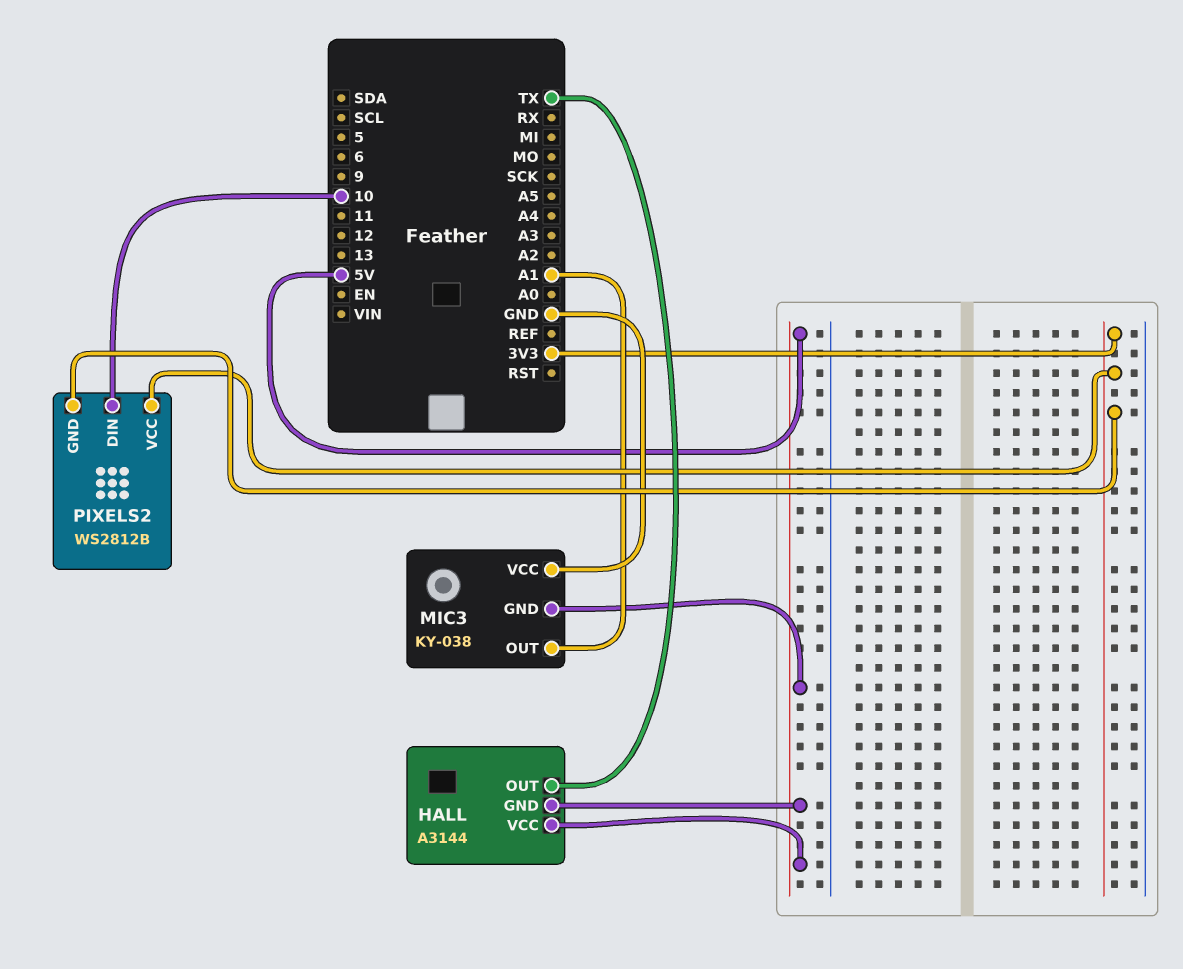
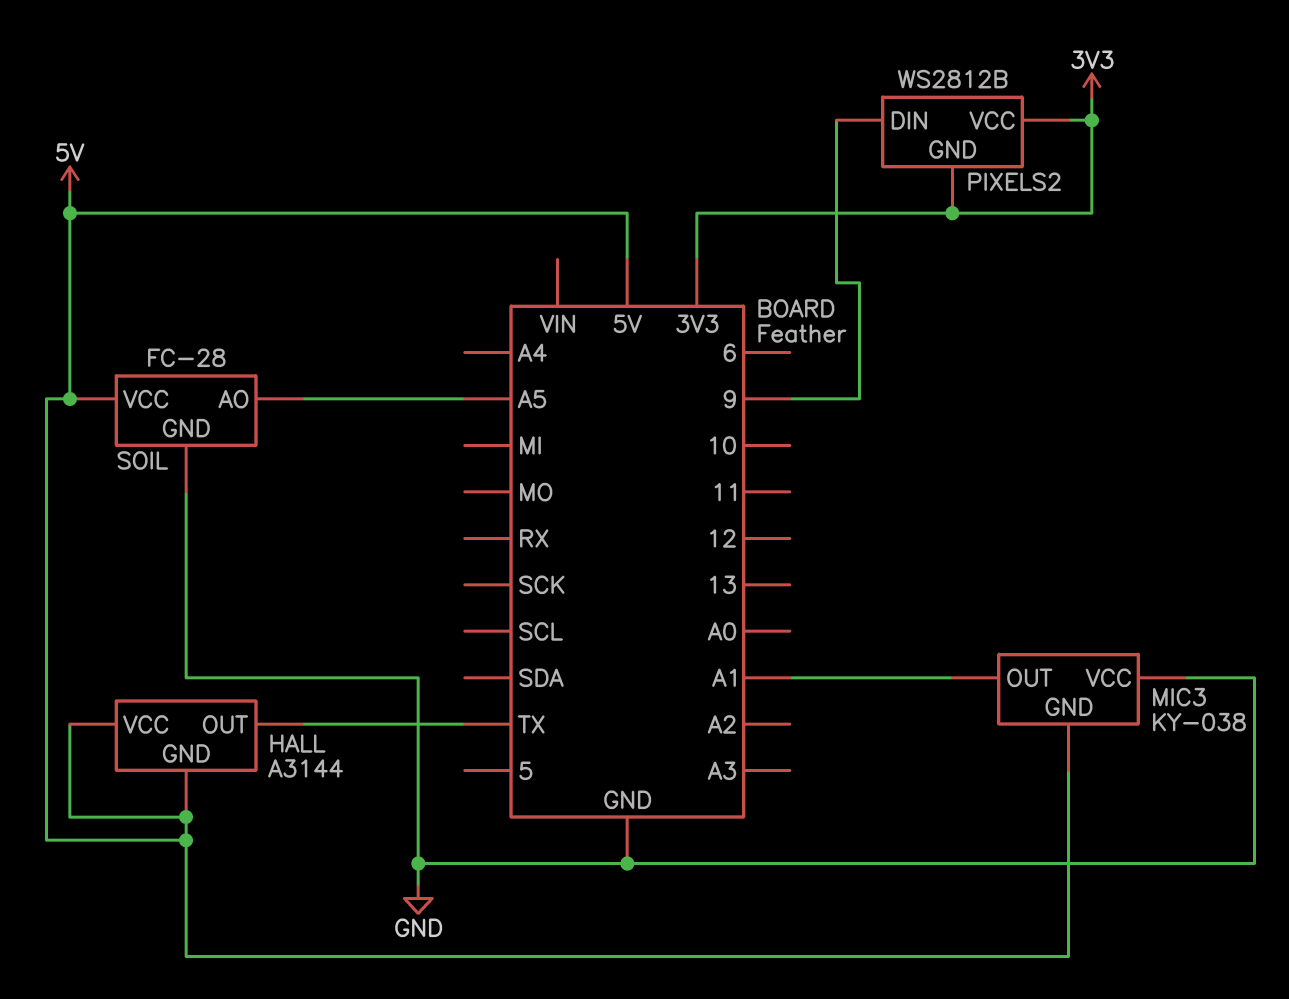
PIXELS2 pin DIN: 10 -> 9
SOIL: none -> FC-28
SOIL pin AO: none -> A5
SOIL pin GND: none -> GND
SOIL pin VCC: none -> 5V

